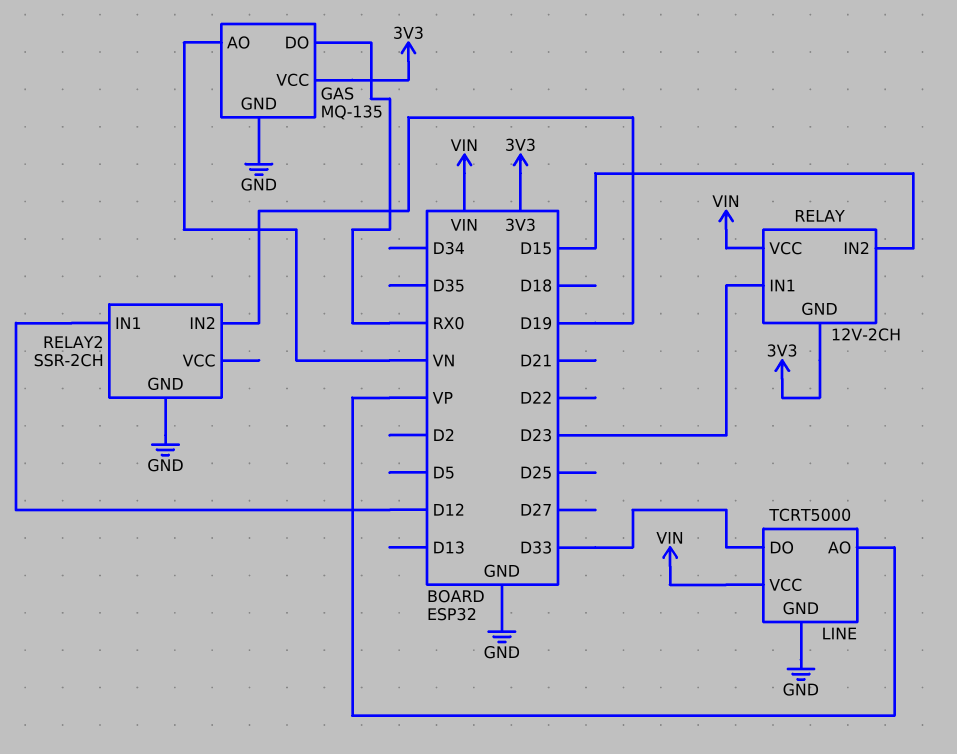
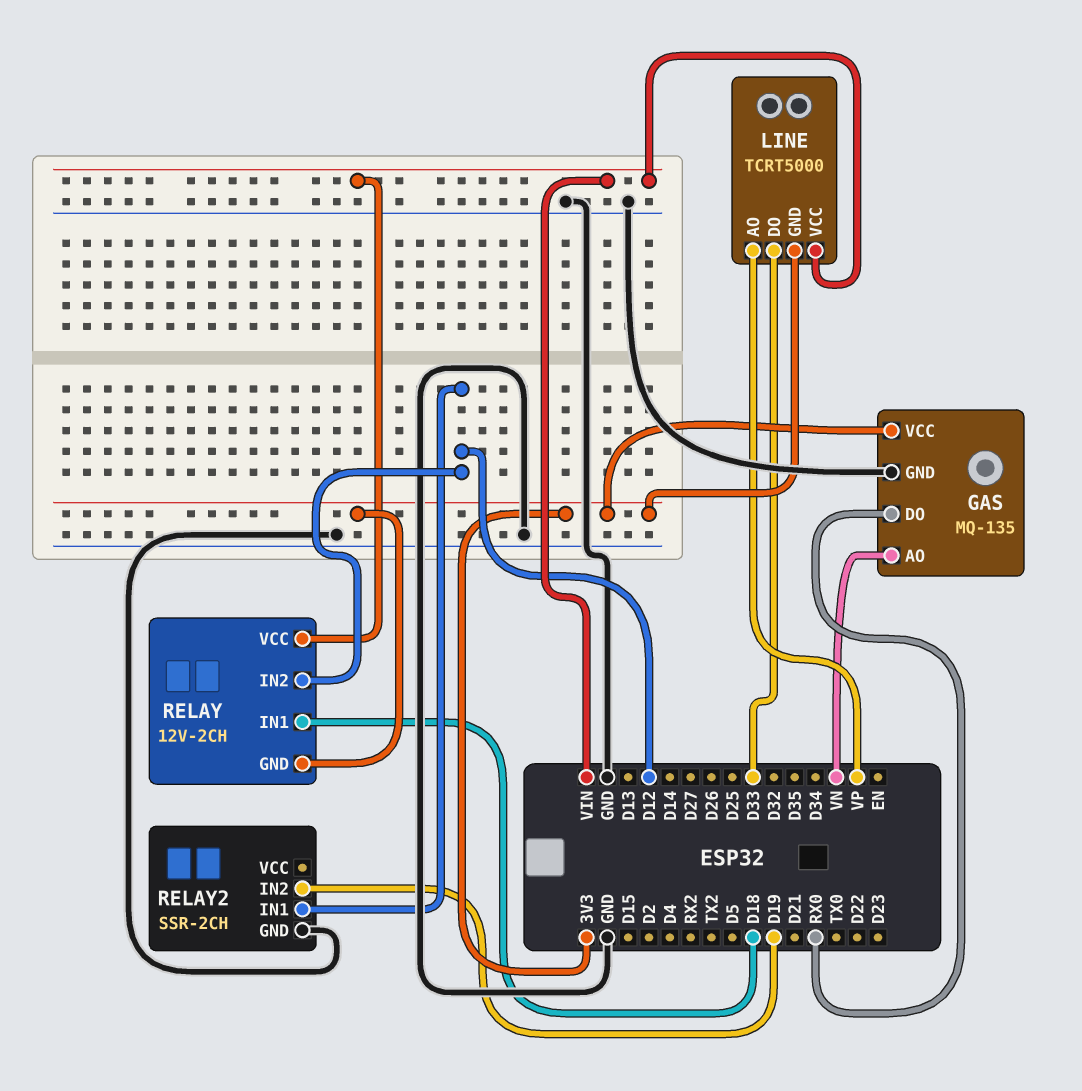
LINE pin GND: GND -> 3V3
RELAY pin IN1: D23 -> D18
RELAY pin IN2: D15 -> D12

